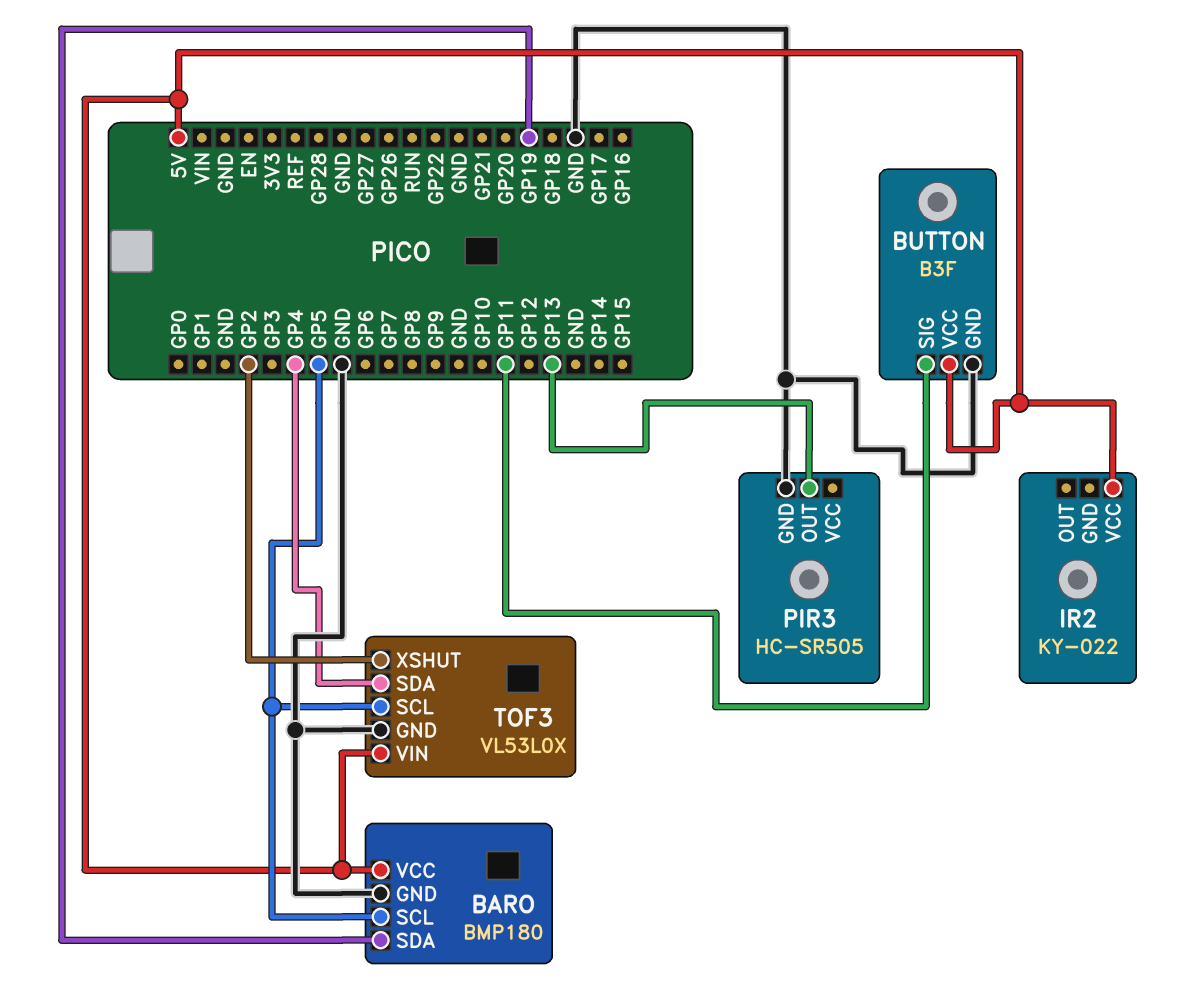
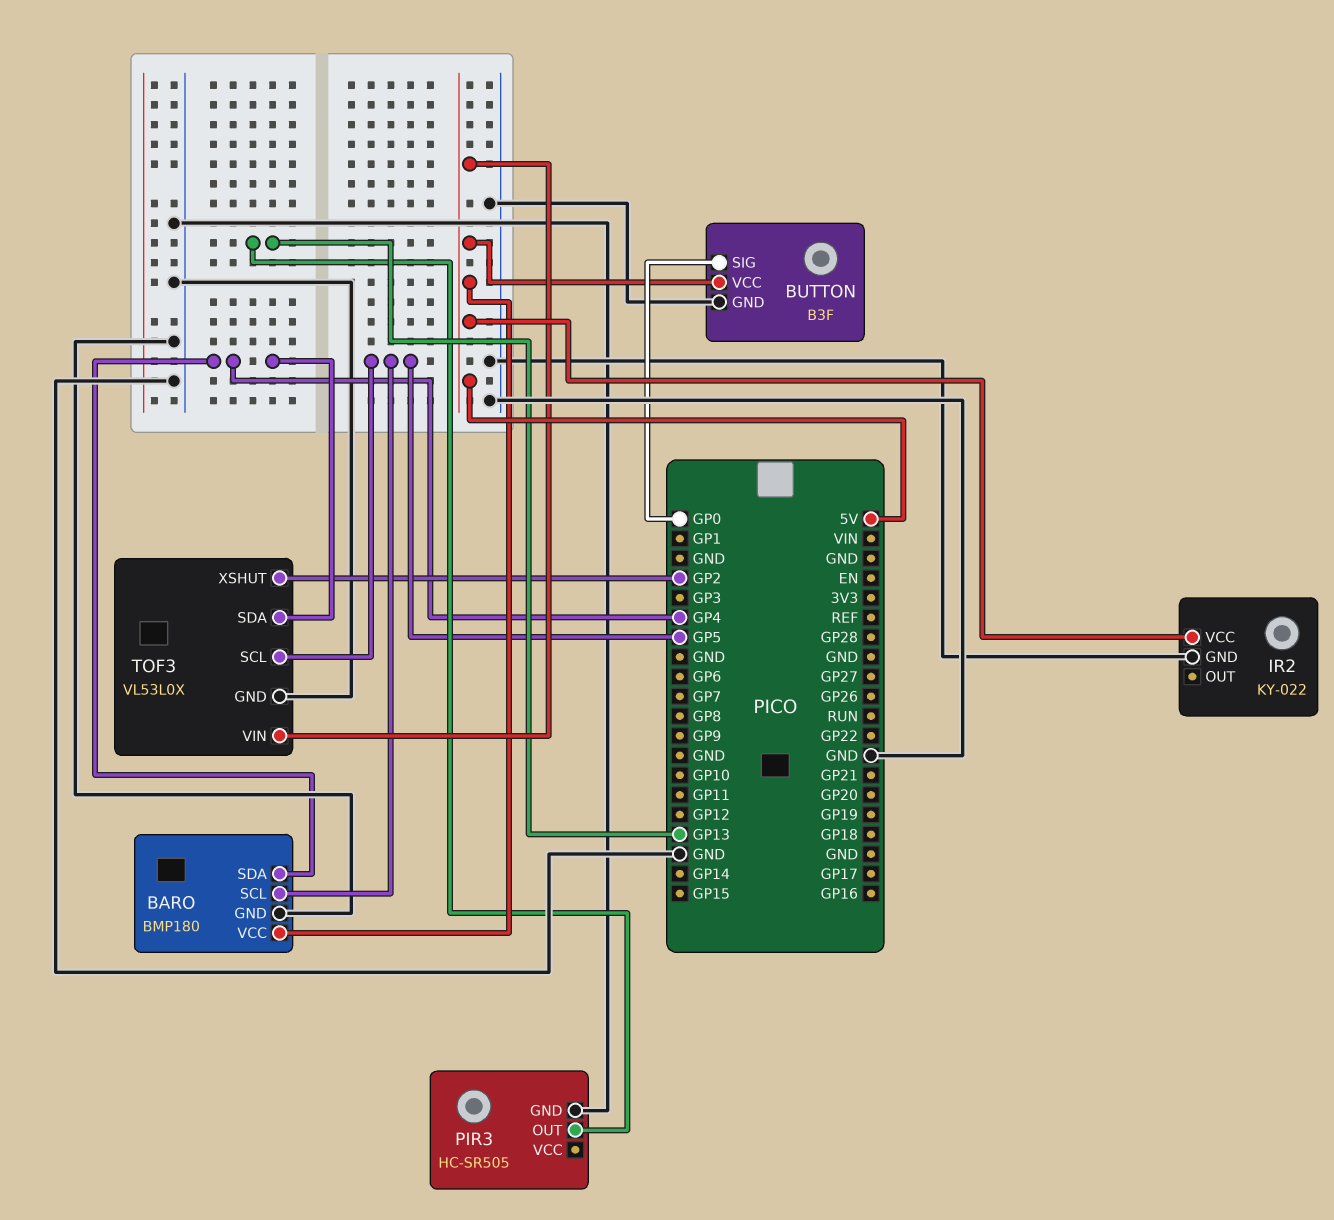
BARO pin SDA: GP19 -> GP4
BUTTON pin SIG: GP11 -> GP0
IR2 pin GND: none -> GND

